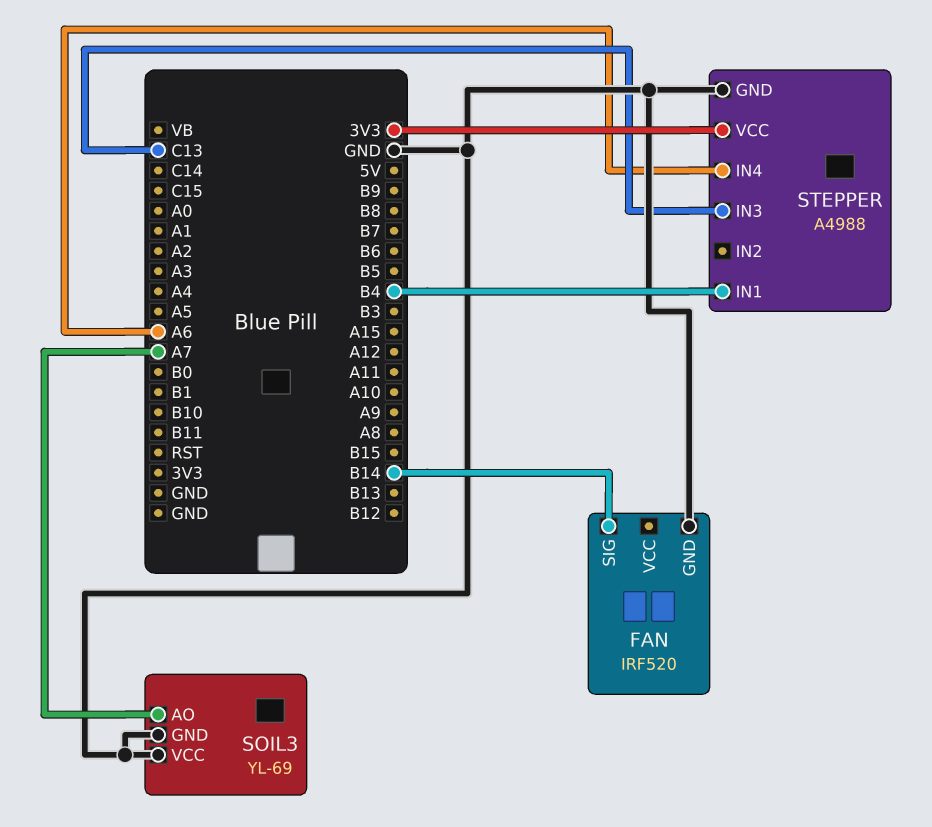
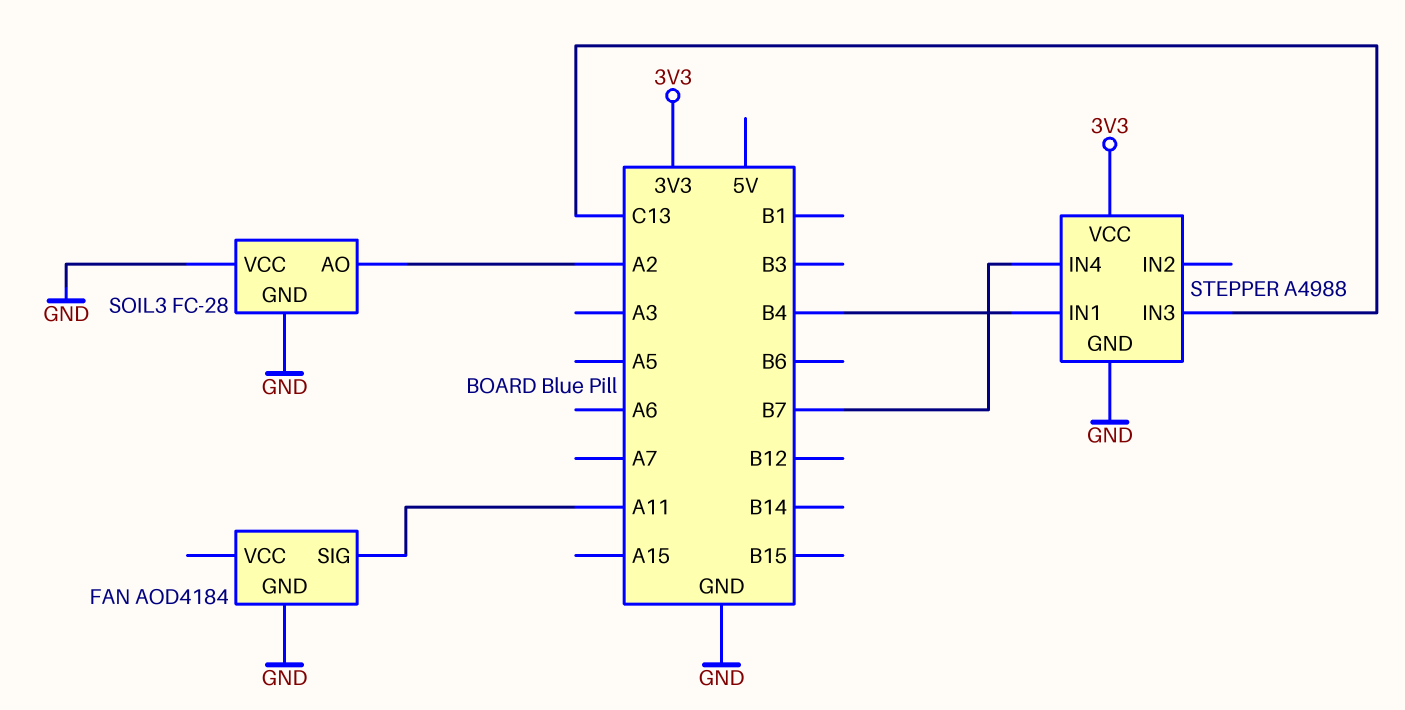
FAN: IRF520 -> AOD4184
FAN pin SIG: B14 -> A11
SOIL3: YL-69 -> FC-28
SOIL3 pin AO: A7 -> A2
STEPPER pin IN4: A6 -> B7

